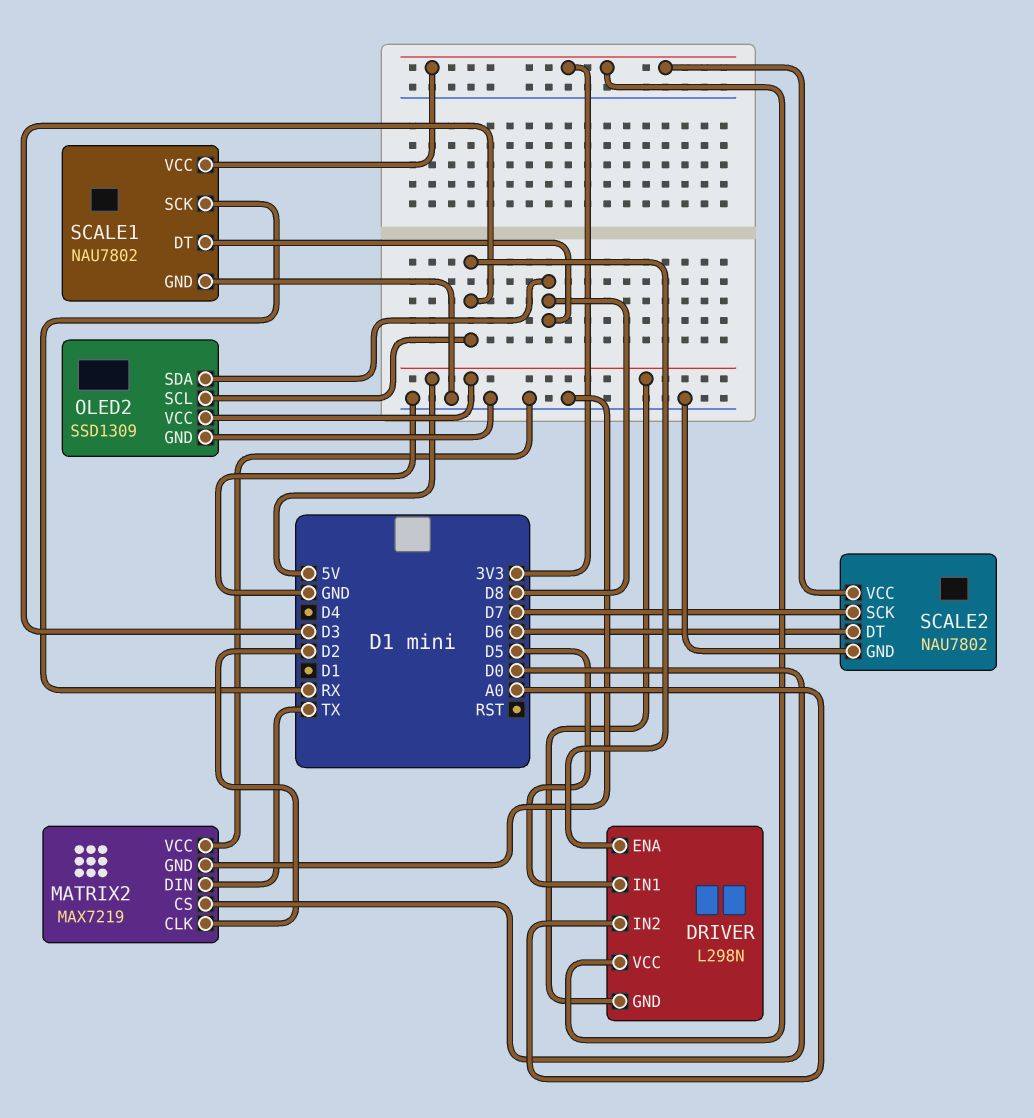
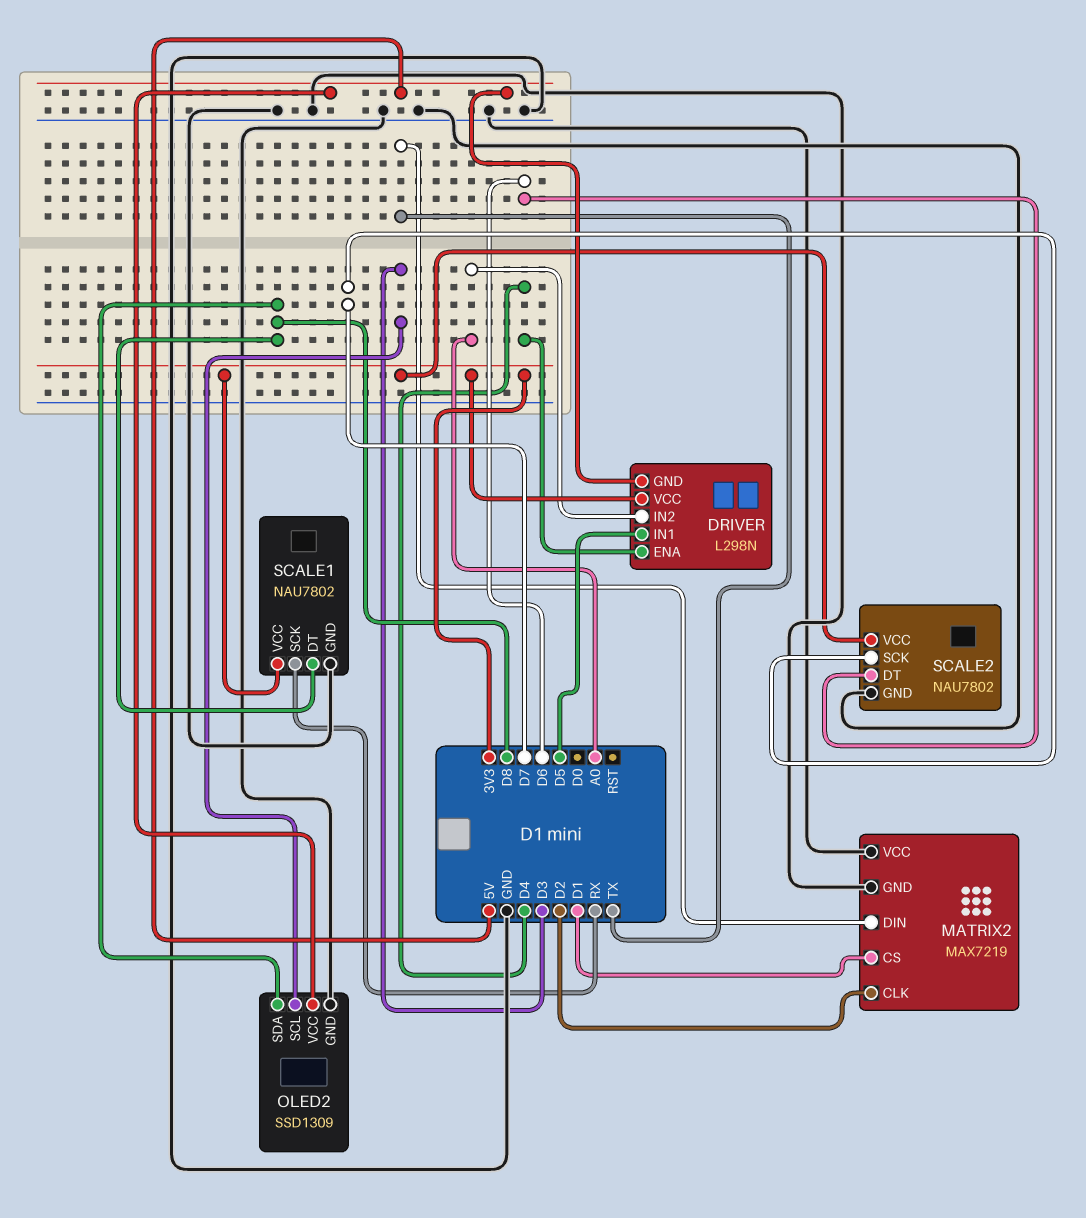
DRIVER pin ENA: D3 -> D4
MATRIX2 pin CS: D0 -> D1

